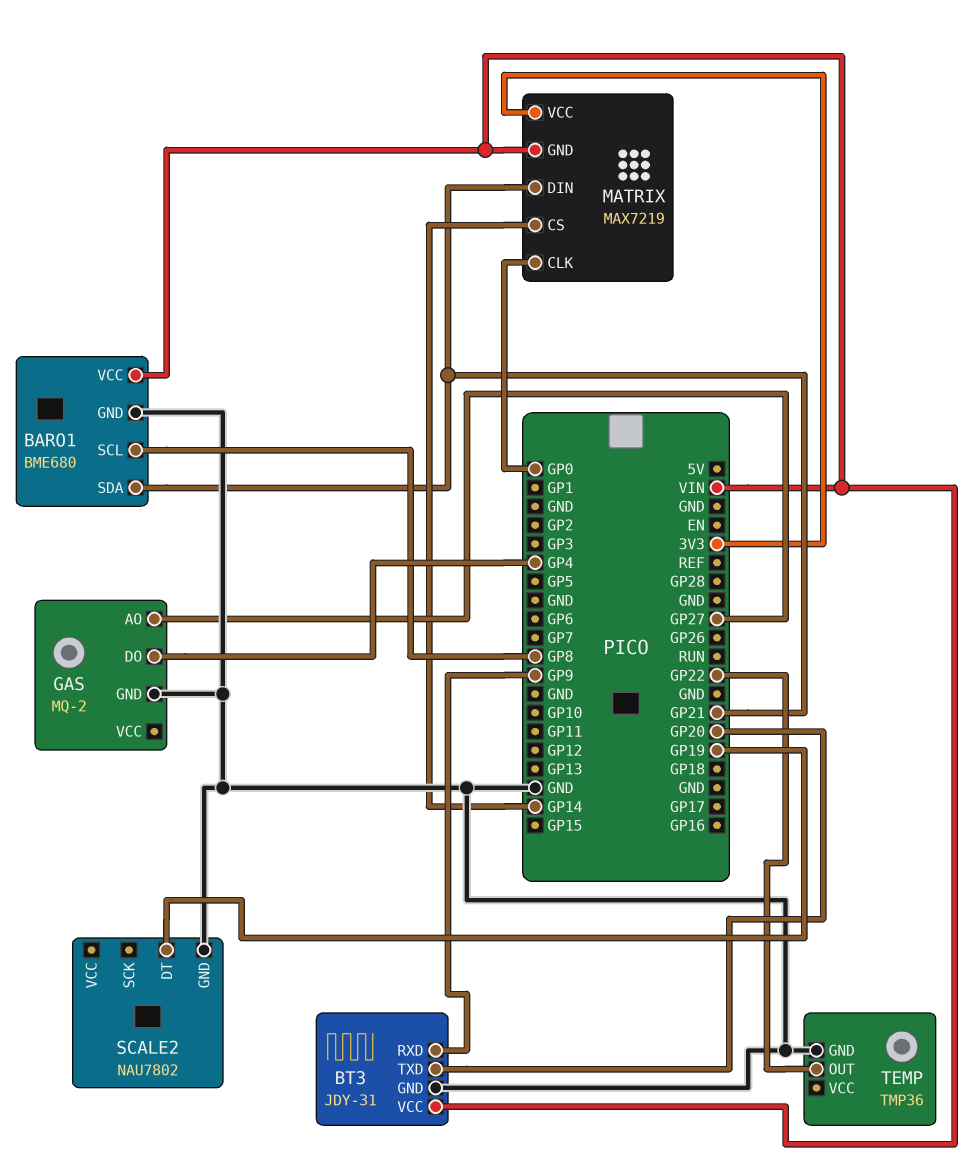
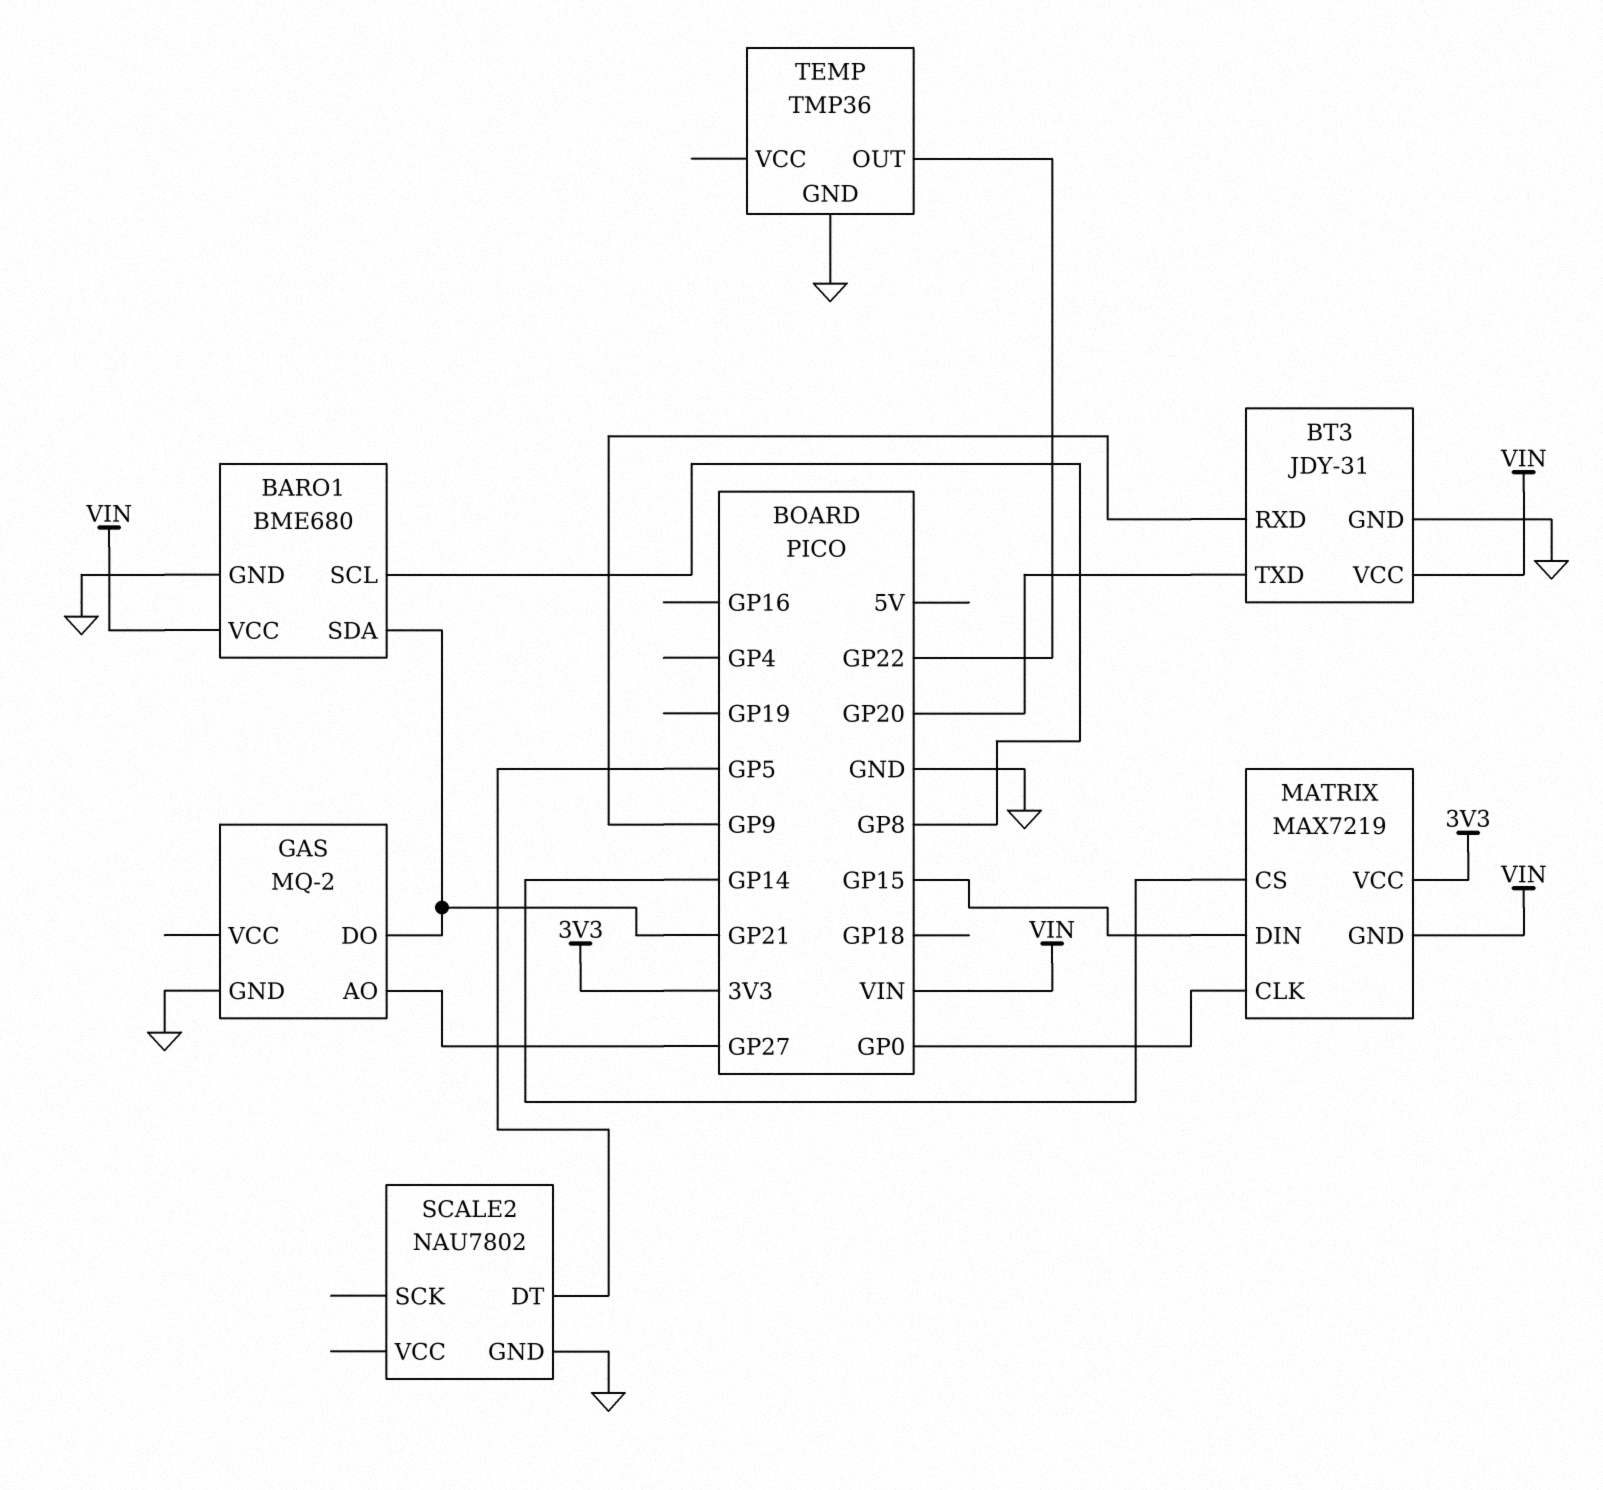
GAS pin DO: GP4 -> GP21
MATRIX pin DIN: GP21 -> GP15
SCALE2 pin DT: GP19 -> GP5

